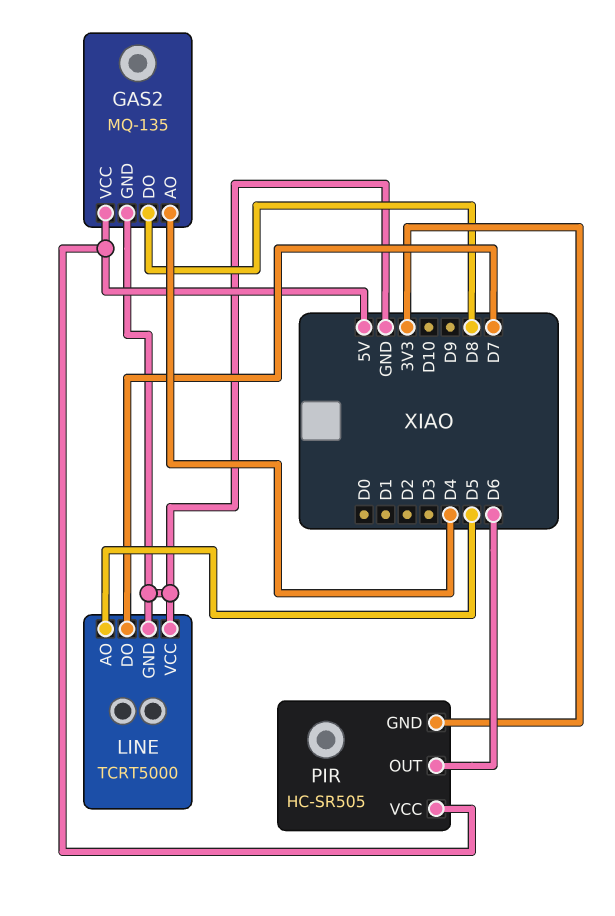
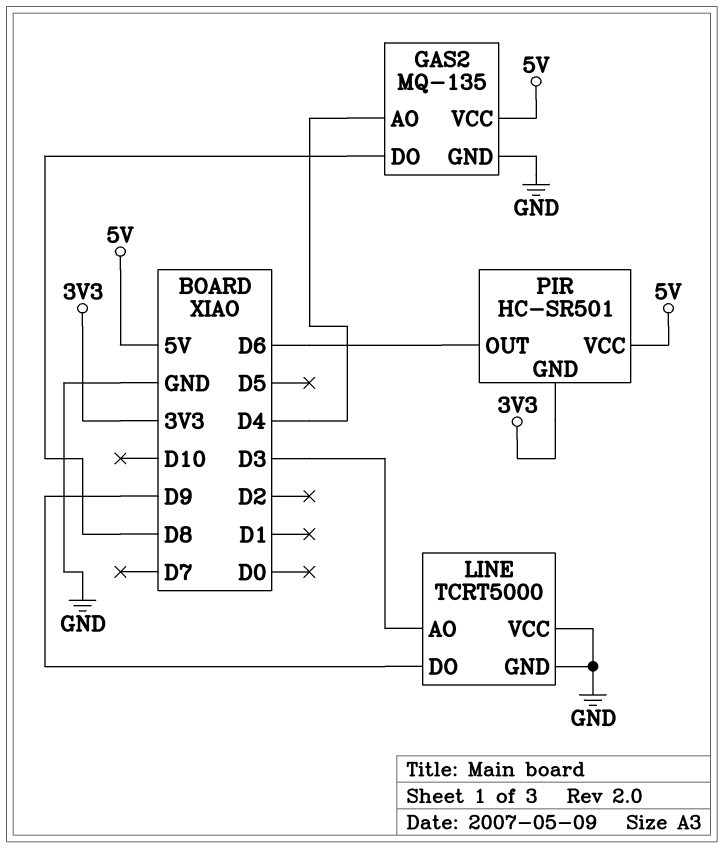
LINE pin AO: D5 -> D3
LINE pin DO: D7 -> D9
PIR: HC-SR505 -> HC-SR501

